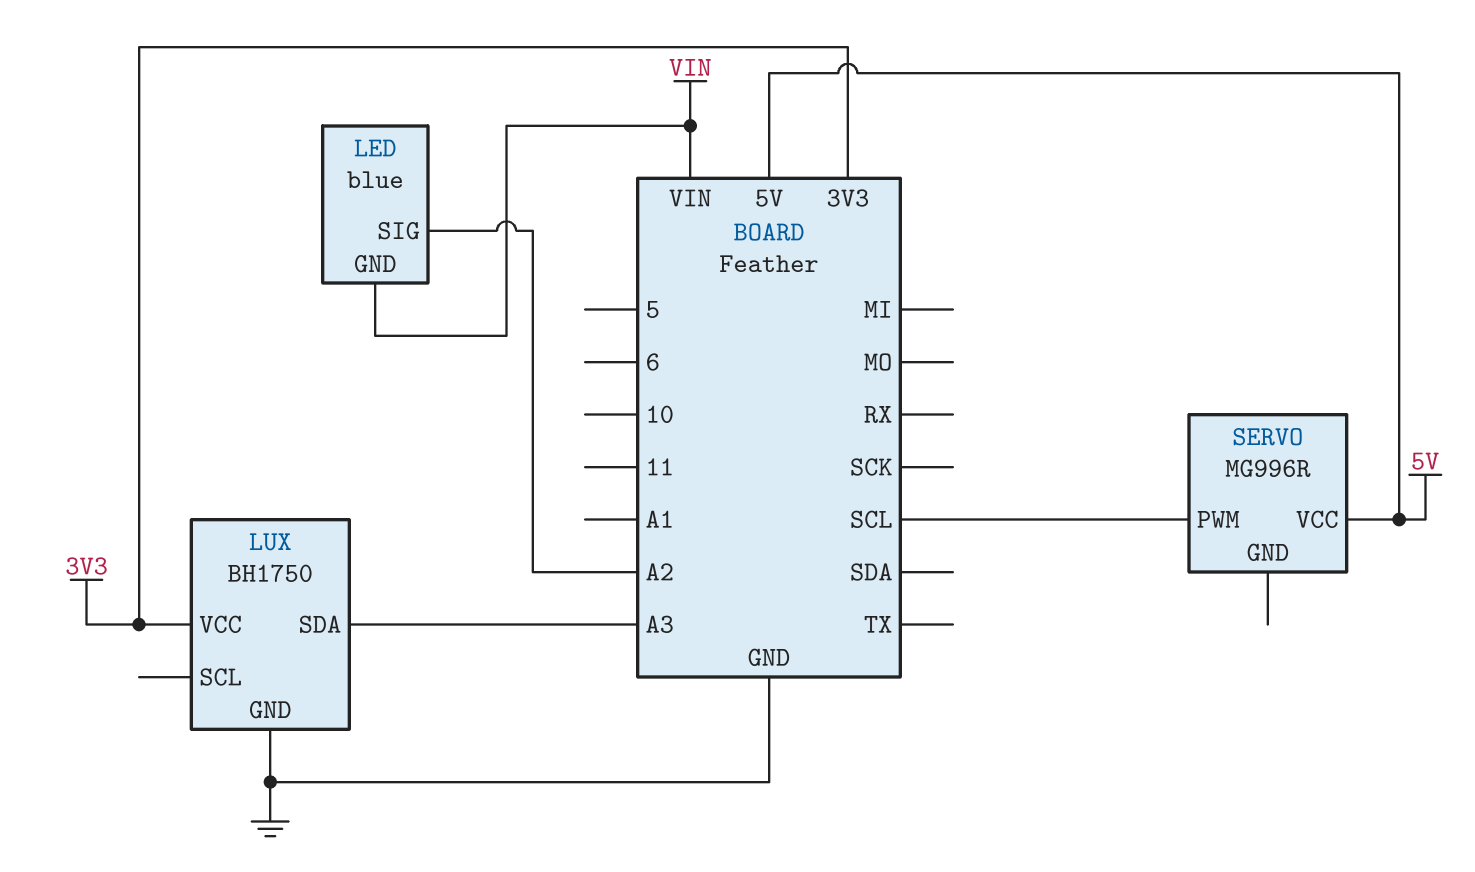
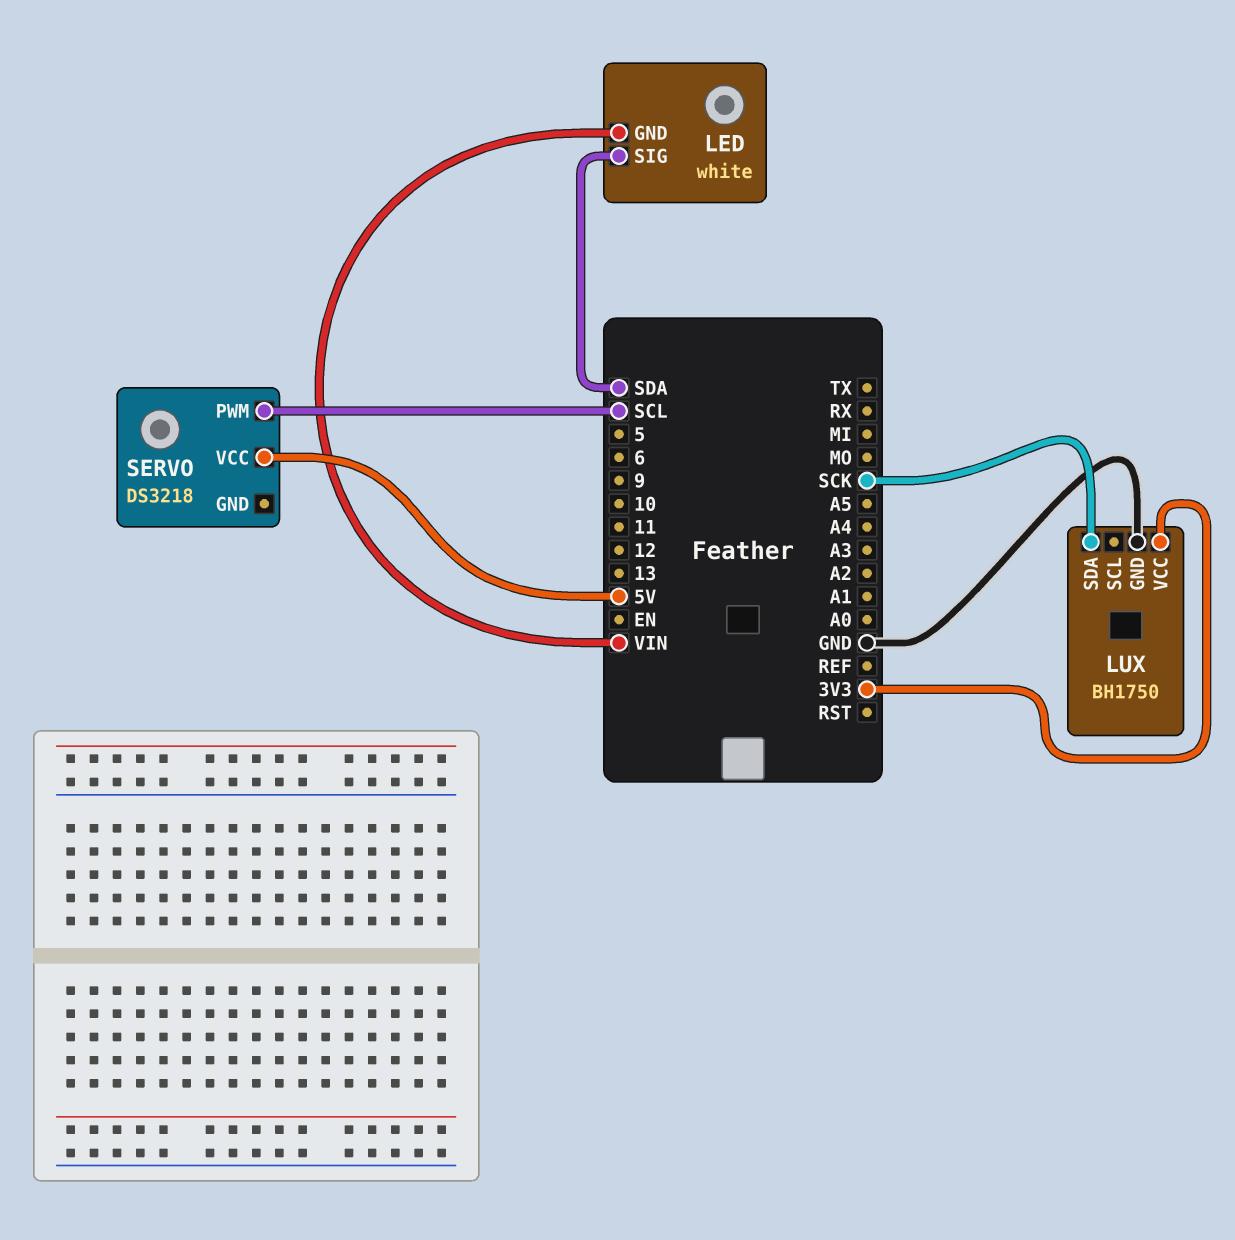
LED: blue -> white
LED pin SIG: A2 -> SDA
LUX pin SDA: A3 -> SCK
SERVO: MG996R -> DS3218

